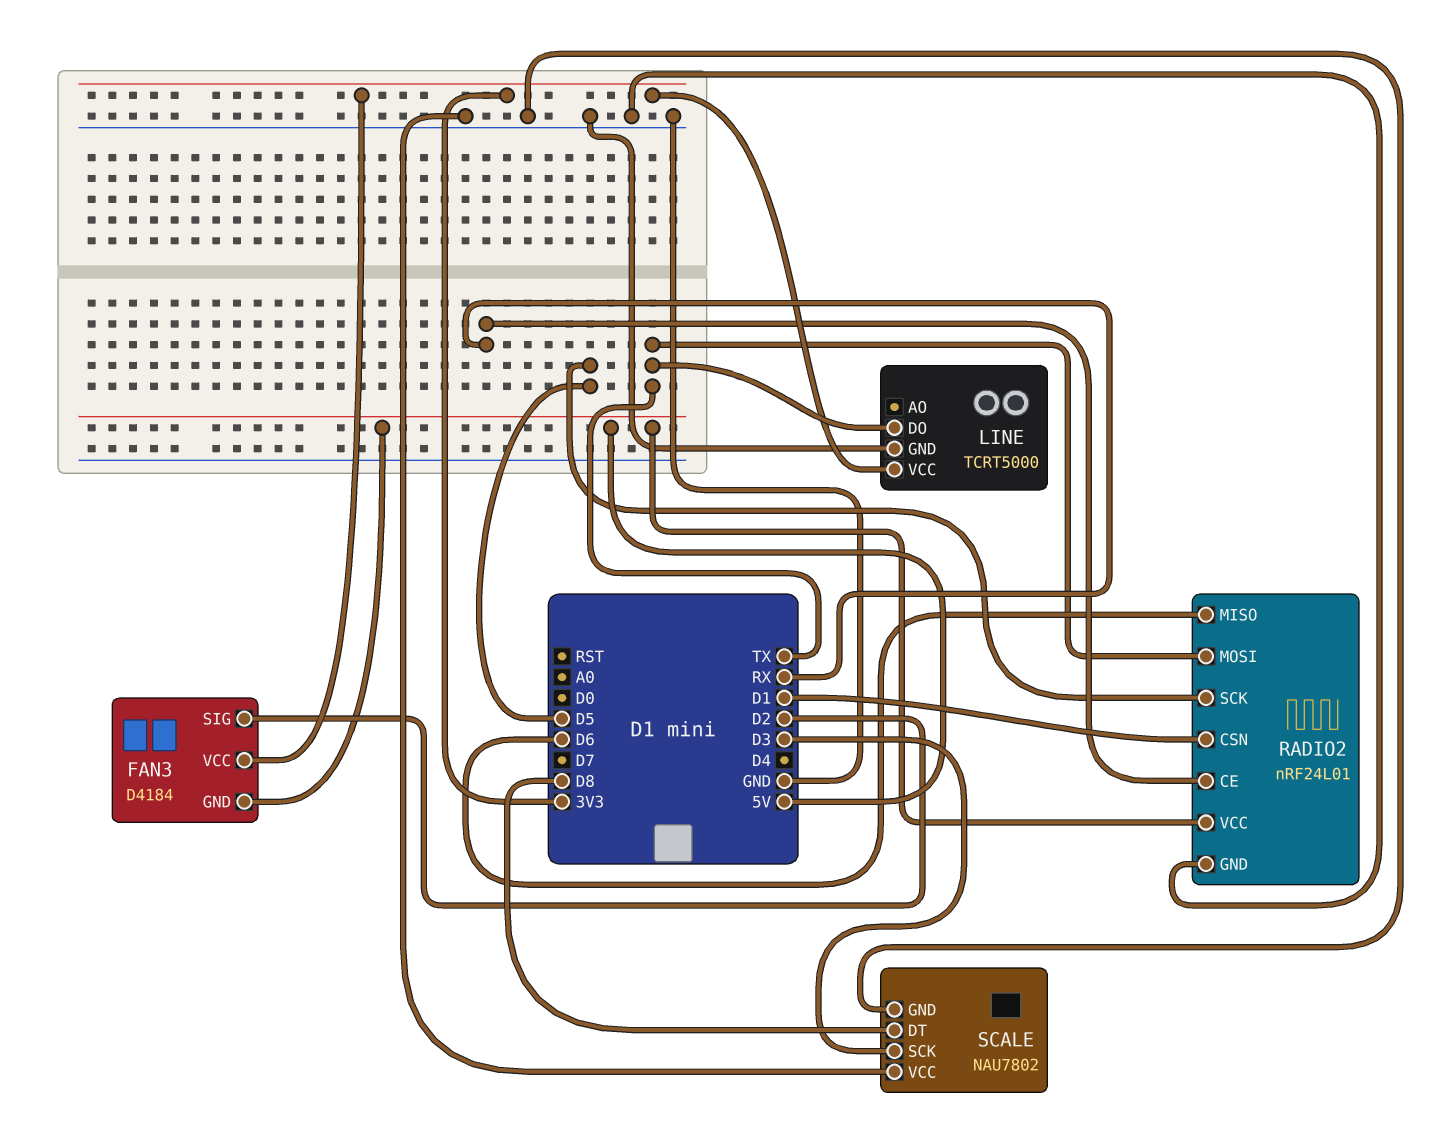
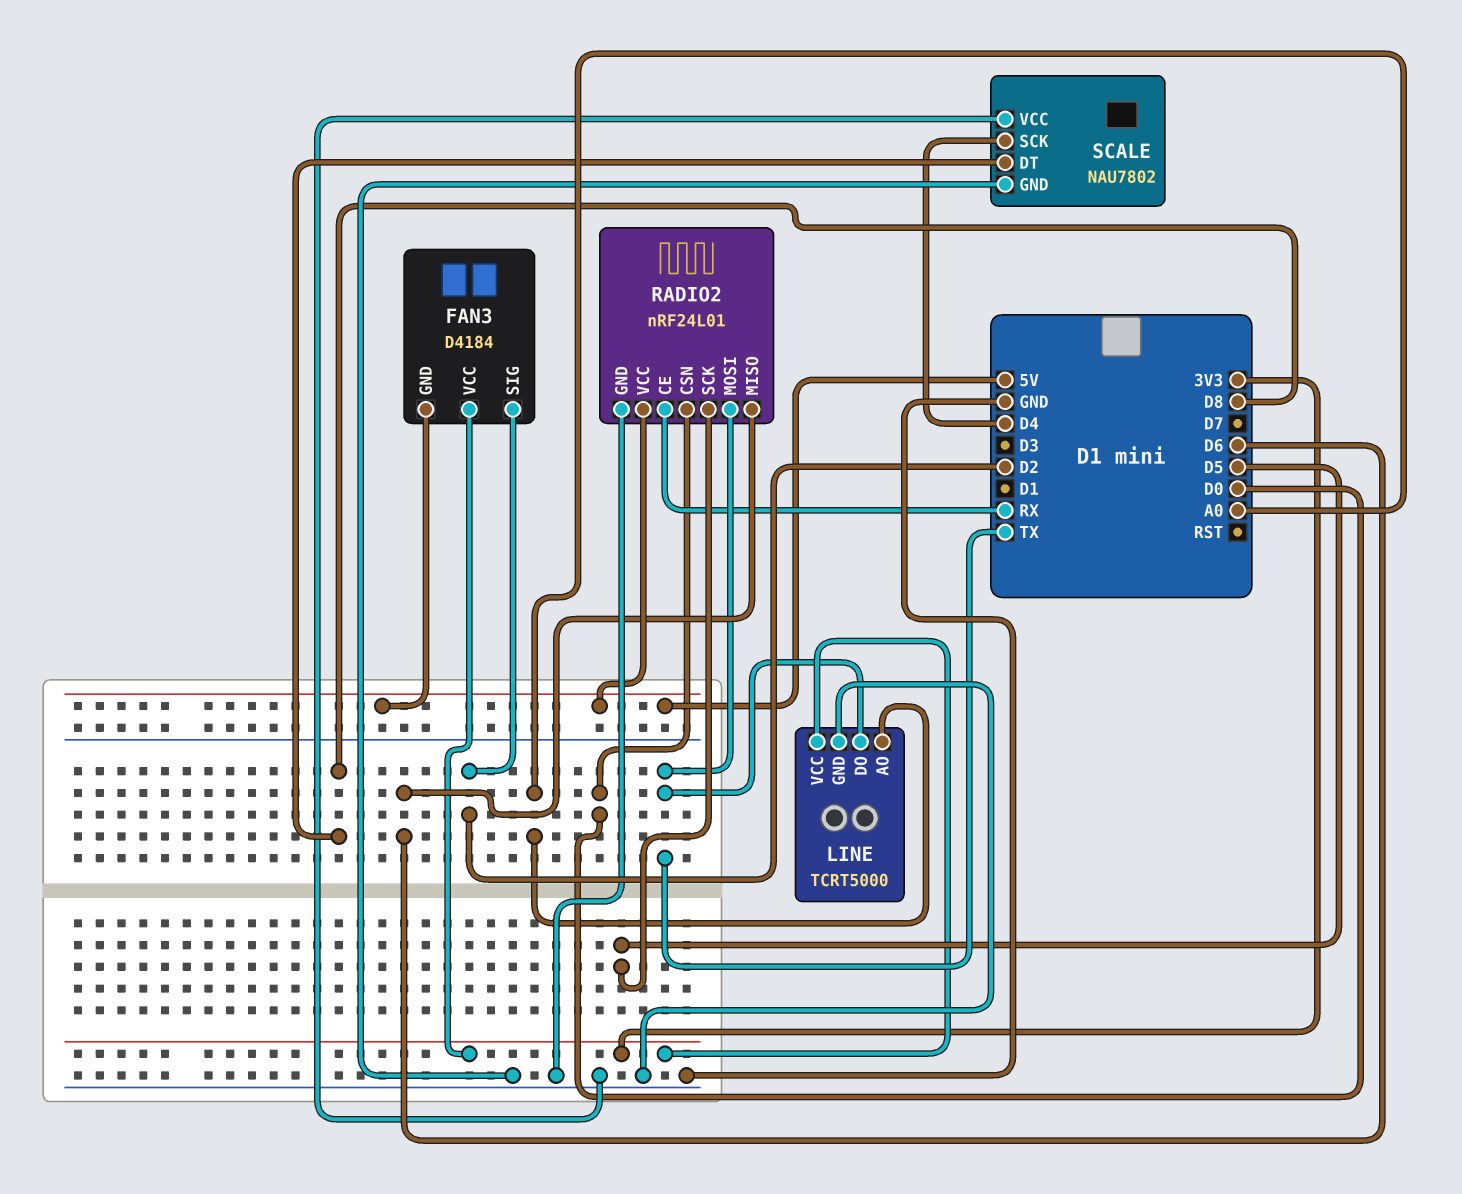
LINE pin AO: none -> A0
RADIO2 pin CSN: D1 -> D0
SCALE pin SCK: D3 -> D4

